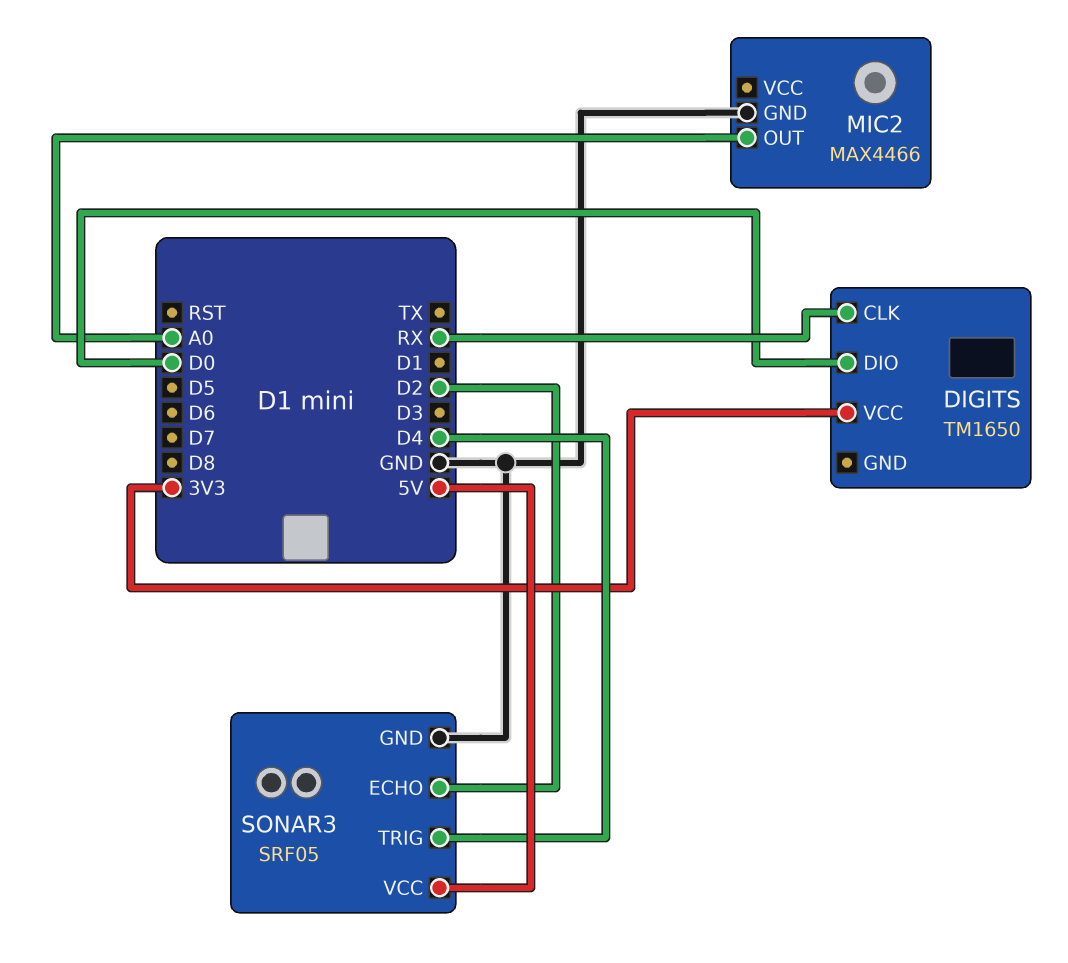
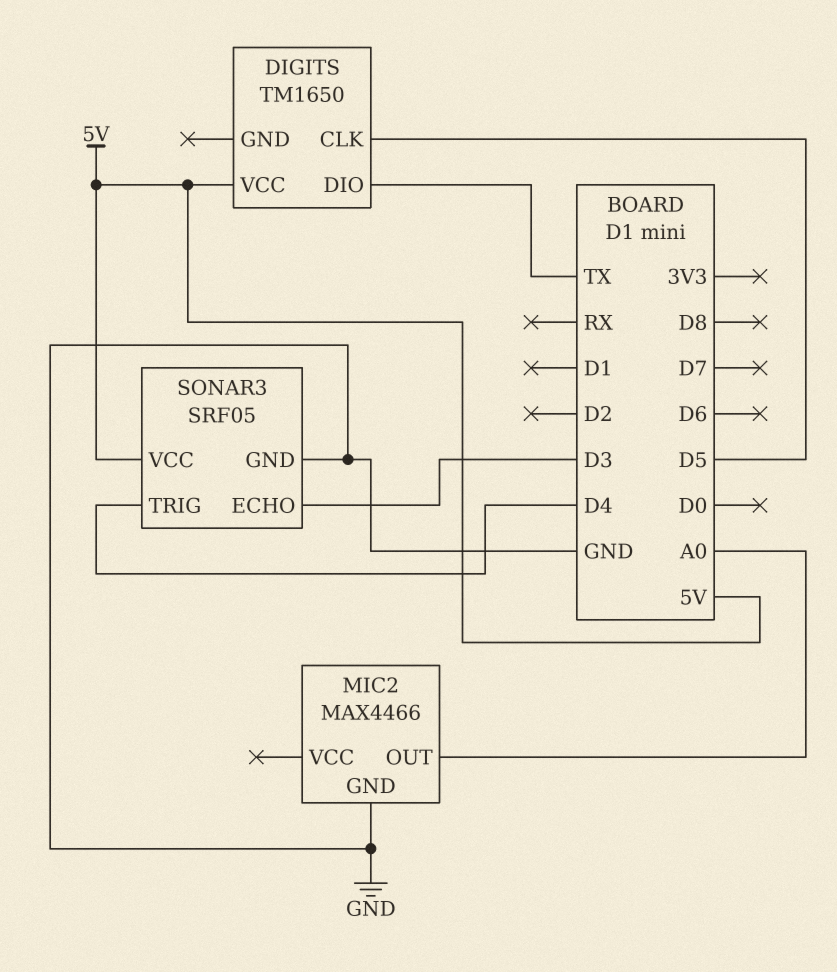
DIGITS pin CLK: RX -> D5
DIGITS pin DIO: D0 -> TX
DIGITS pin VCC: 3V3 -> 5V
SONAR3 pin ECHO: D2 -> D3

